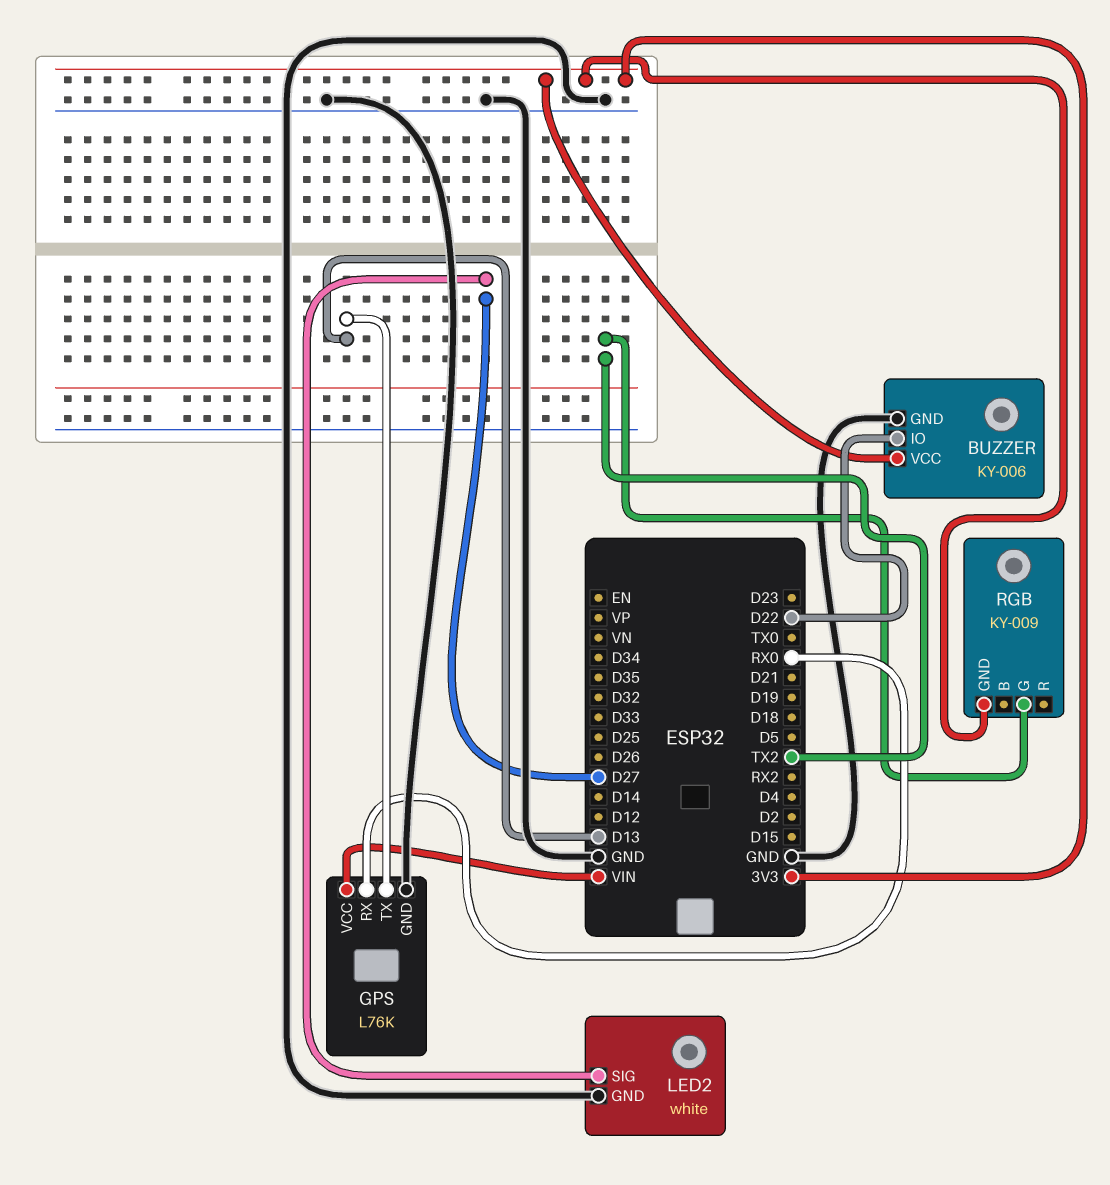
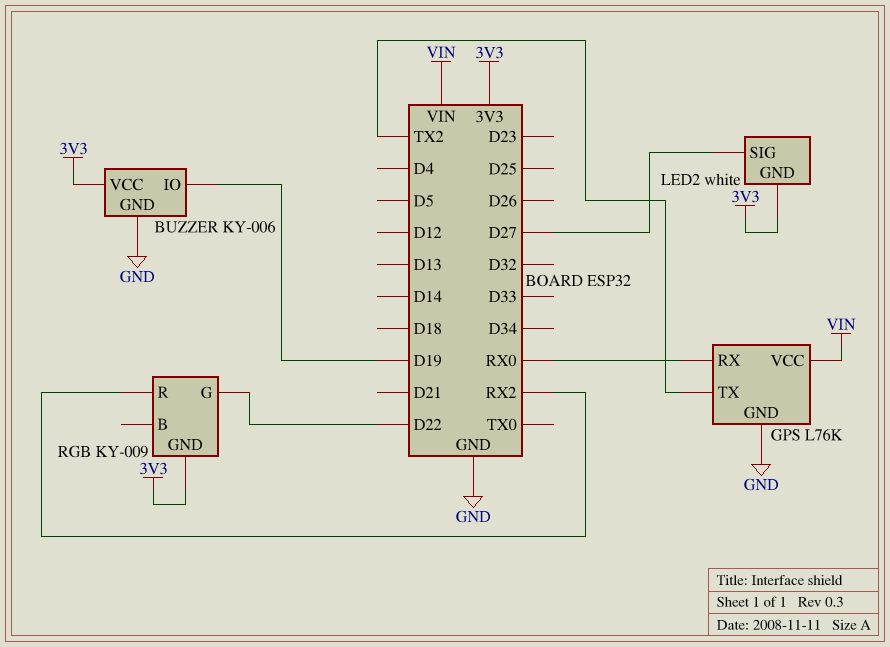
BUZZER pin IO: D22 -> D19
GPS pin TX: D13 -> TX2
LED2 pin GND: GND -> 3V3
RGB pin G: TX2 -> D22
RGB pin R: none -> RX2

